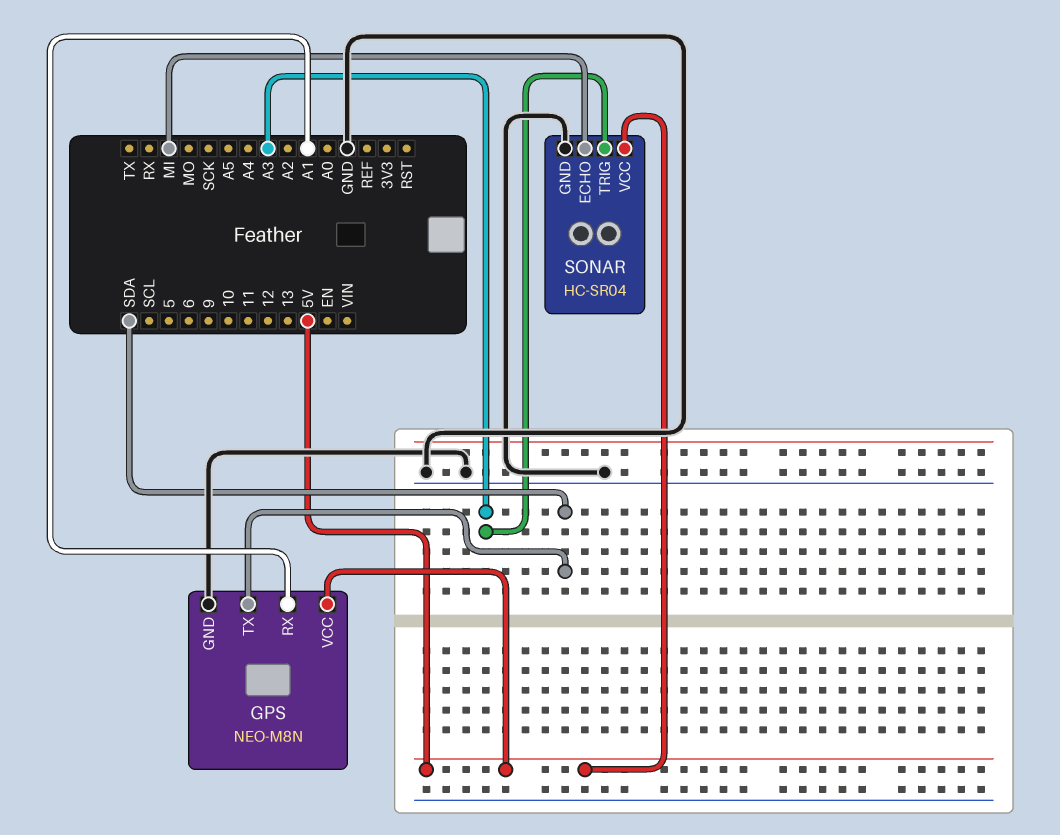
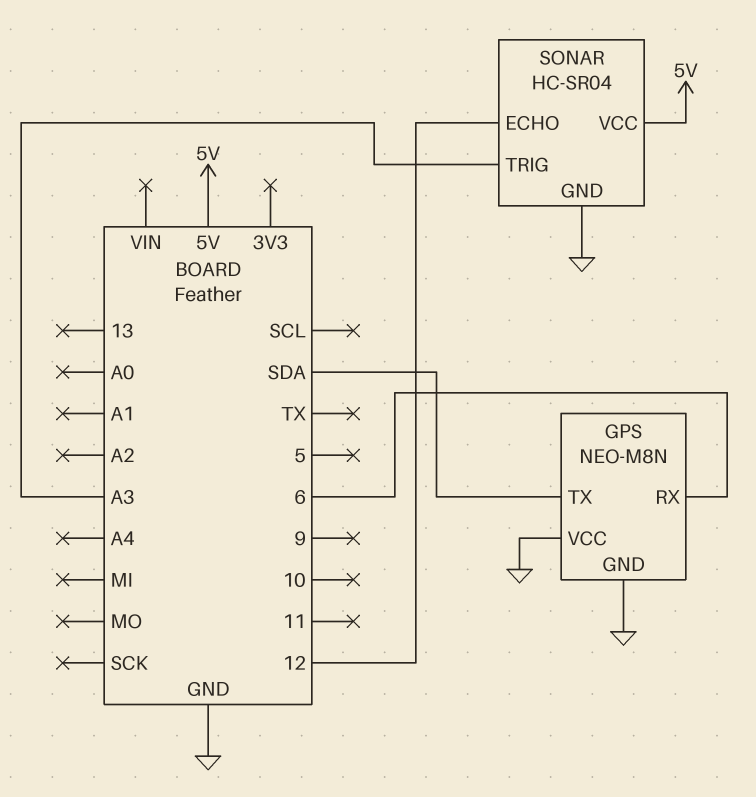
GPS pin RX: A1 -> 6
GPS pin VCC: 5V -> GND
SONAR pin ECHO: MI -> 12

